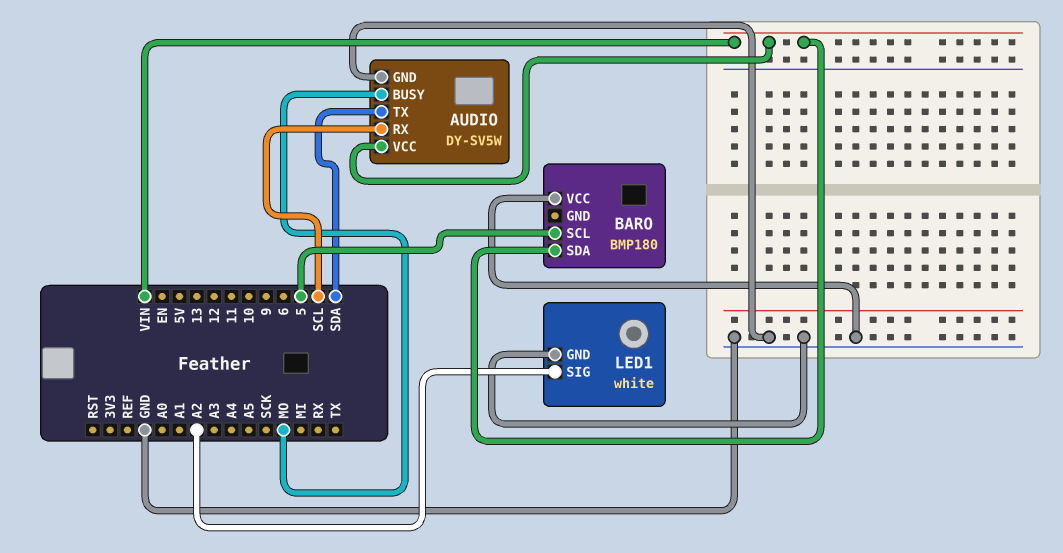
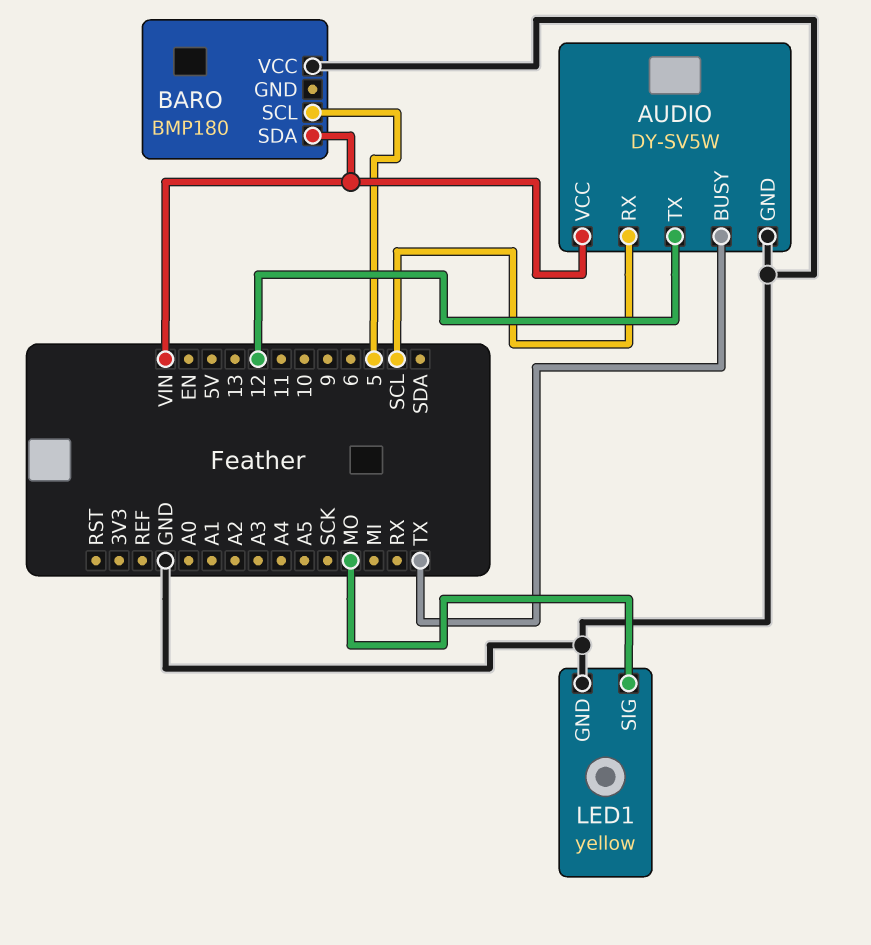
AUDIO pin BUSY: MO -> TX
AUDIO pin TX: SDA -> 12
LED1: white -> yellow
LED1 pin SIG: A2 -> MO

